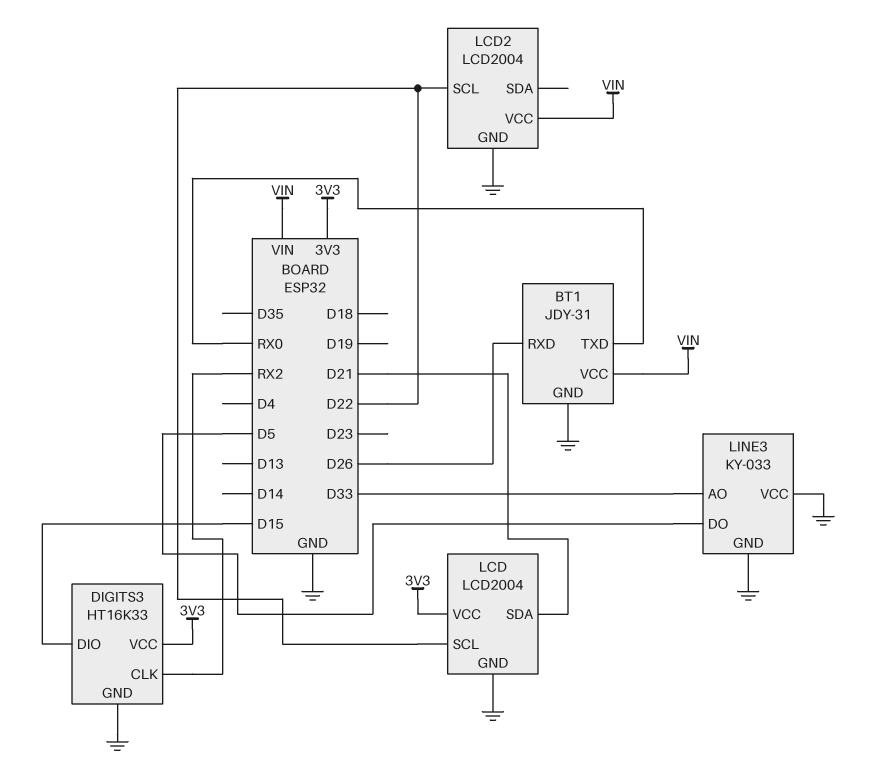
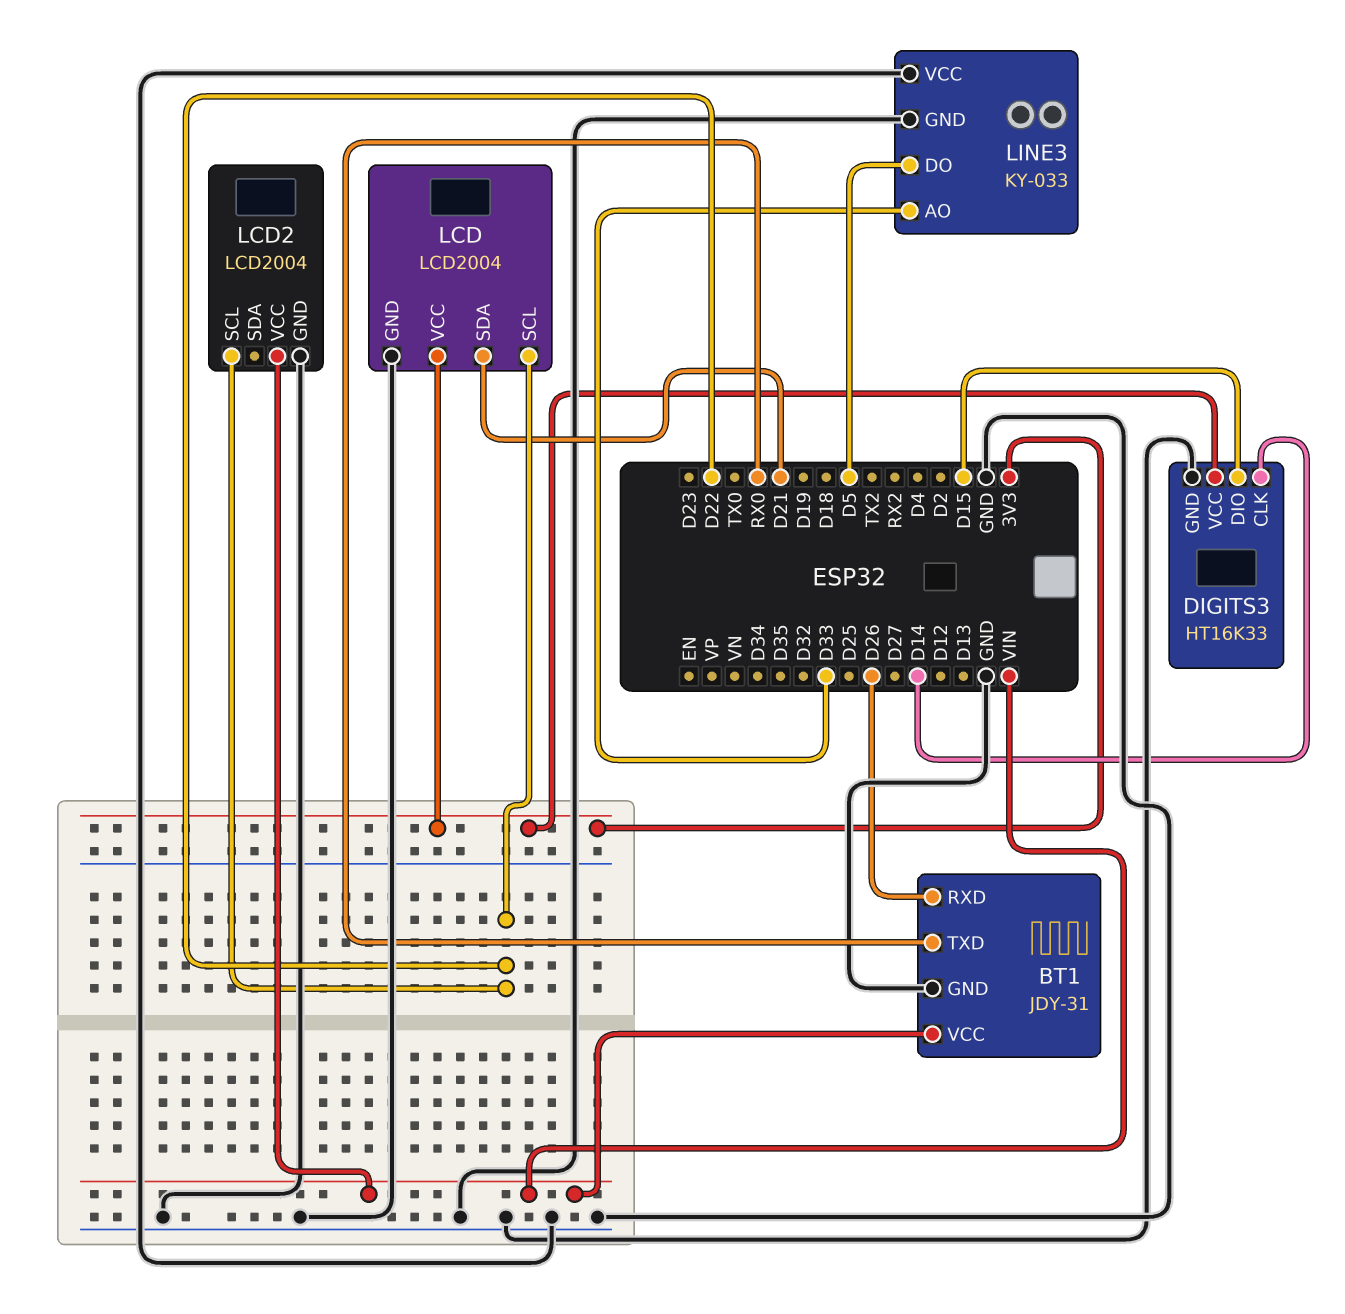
DIGITS3 pin CLK: RX2 -> D14

